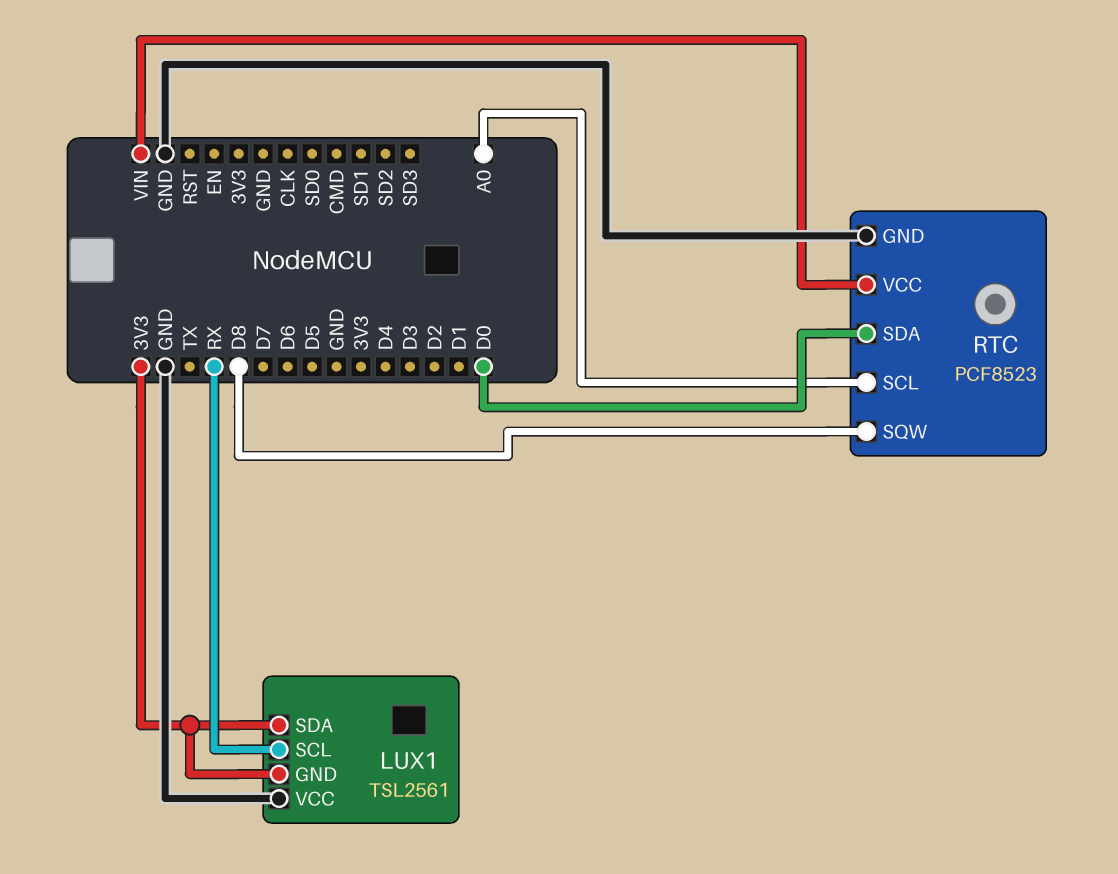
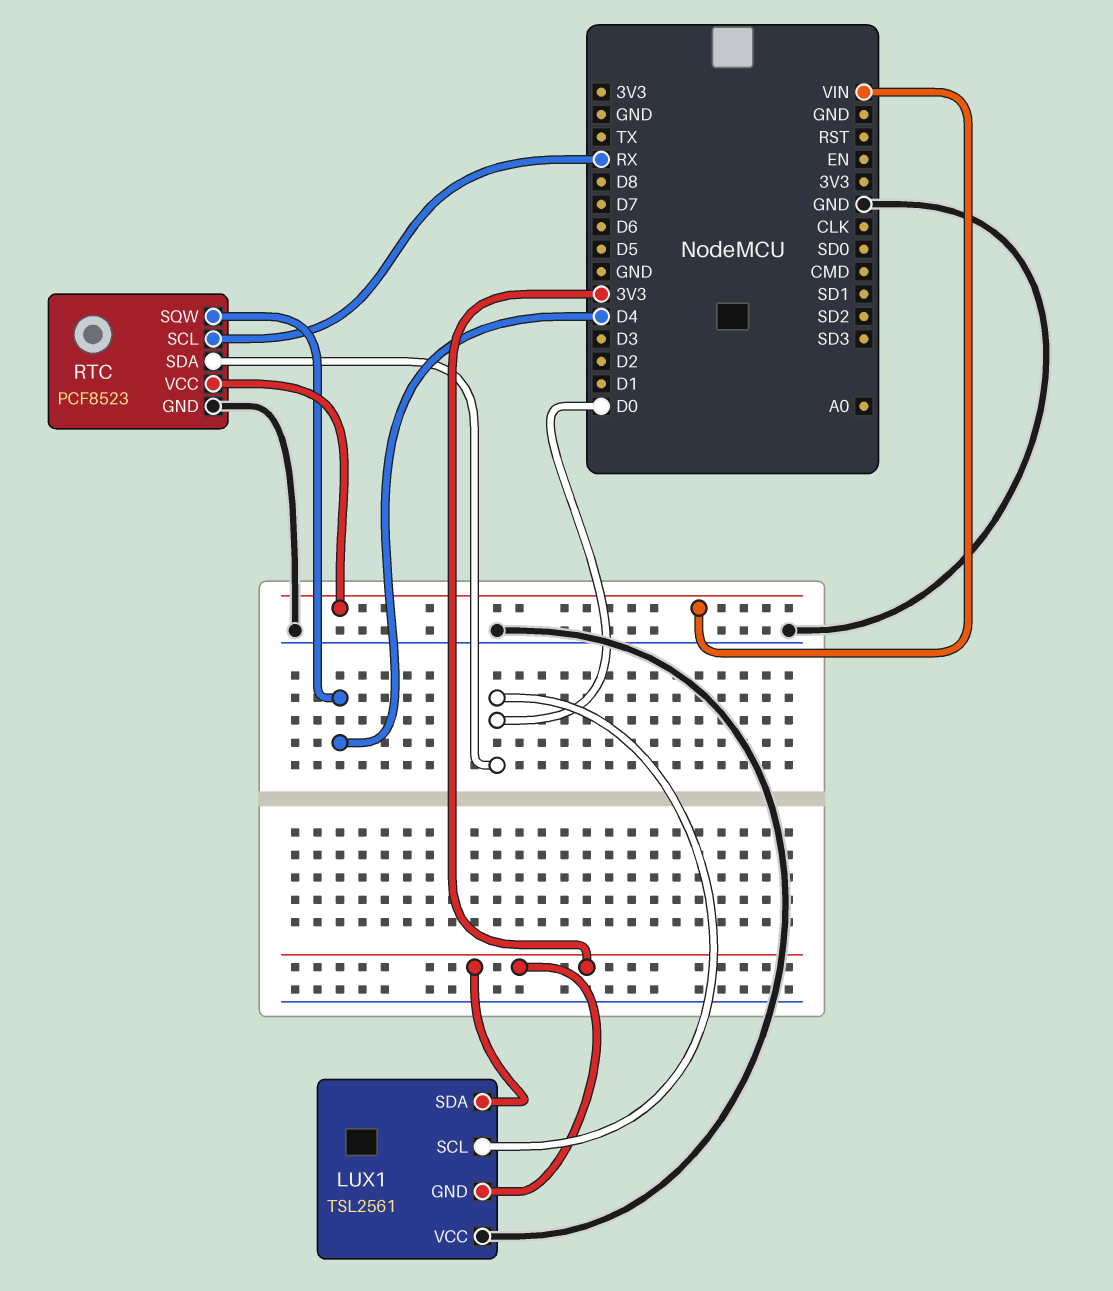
LUX1 pin SCL: RX -> D0
RTC pin SCL: A0 -> RX
RTC pin SQW: D8 -> D4

